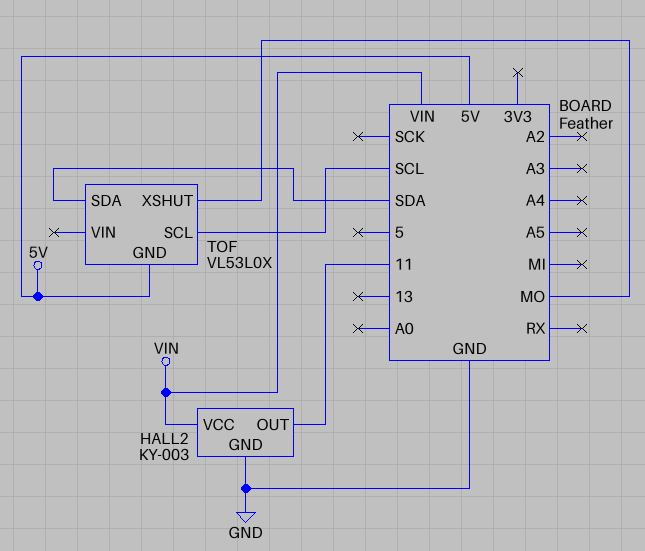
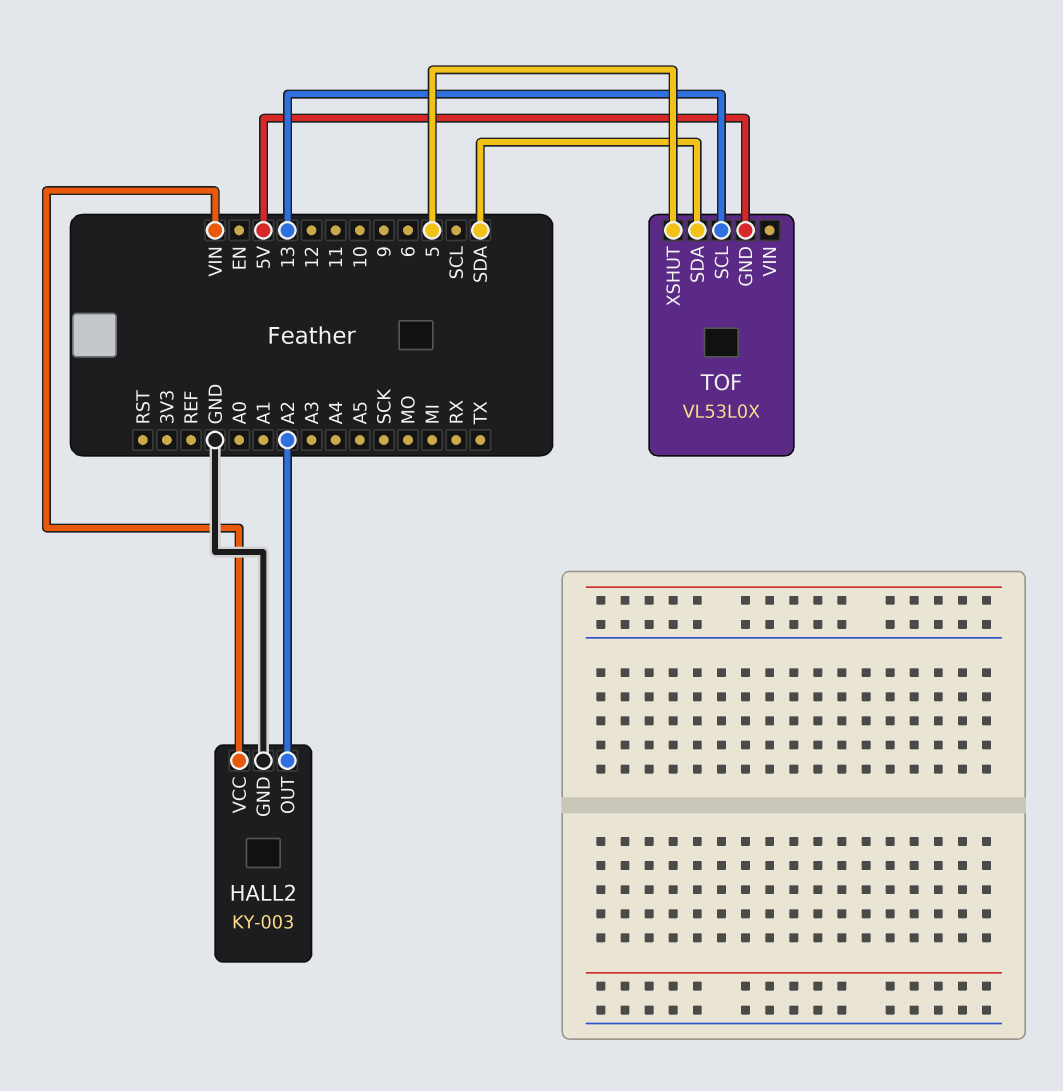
HALL2 pin OUT: 11 -> A2
TOF pin SCL: SCL -> 13
TOF pin XSHUT: MO -> 5

